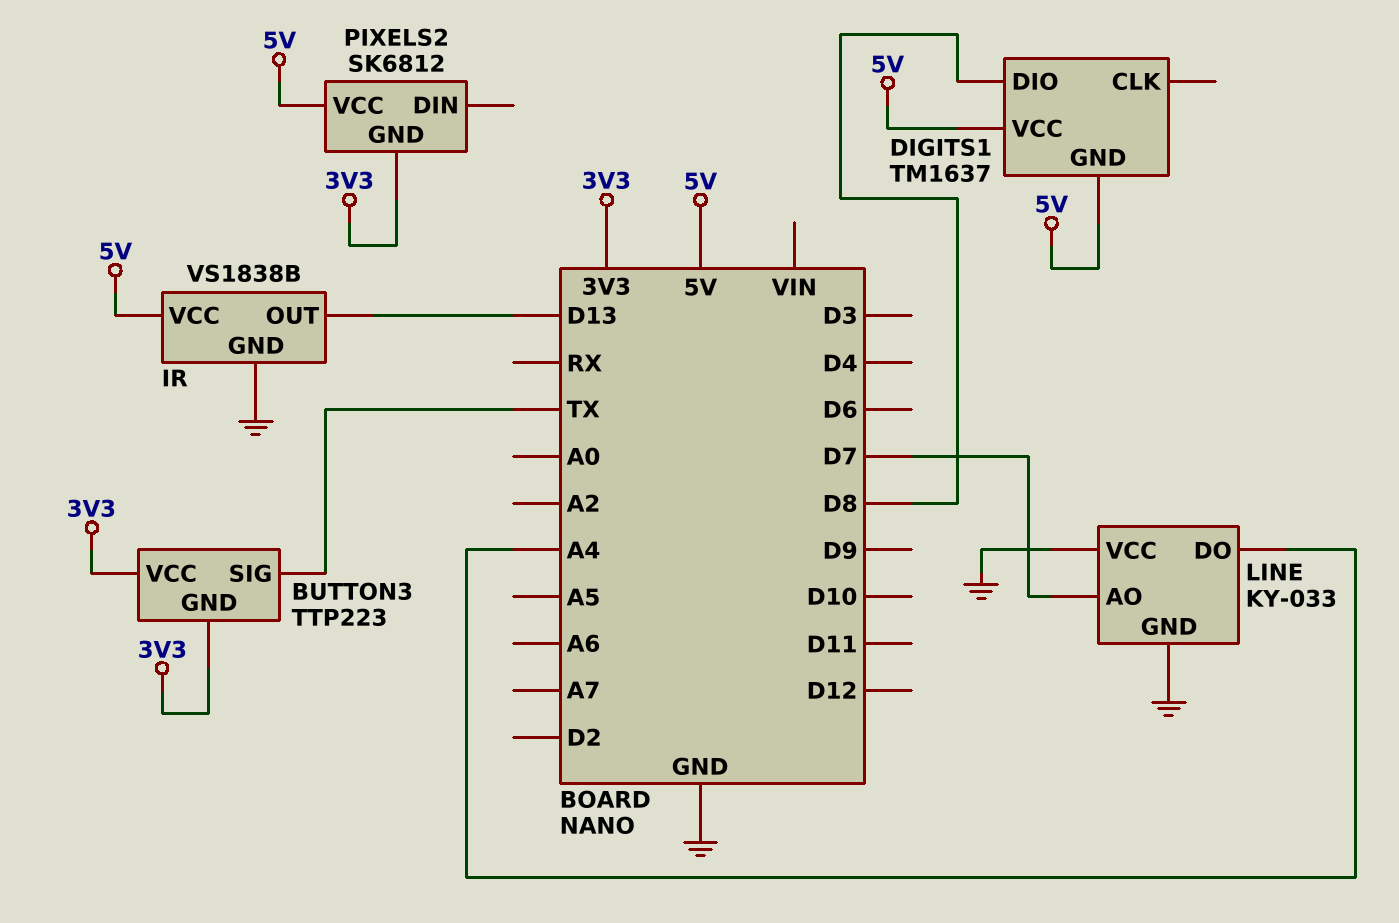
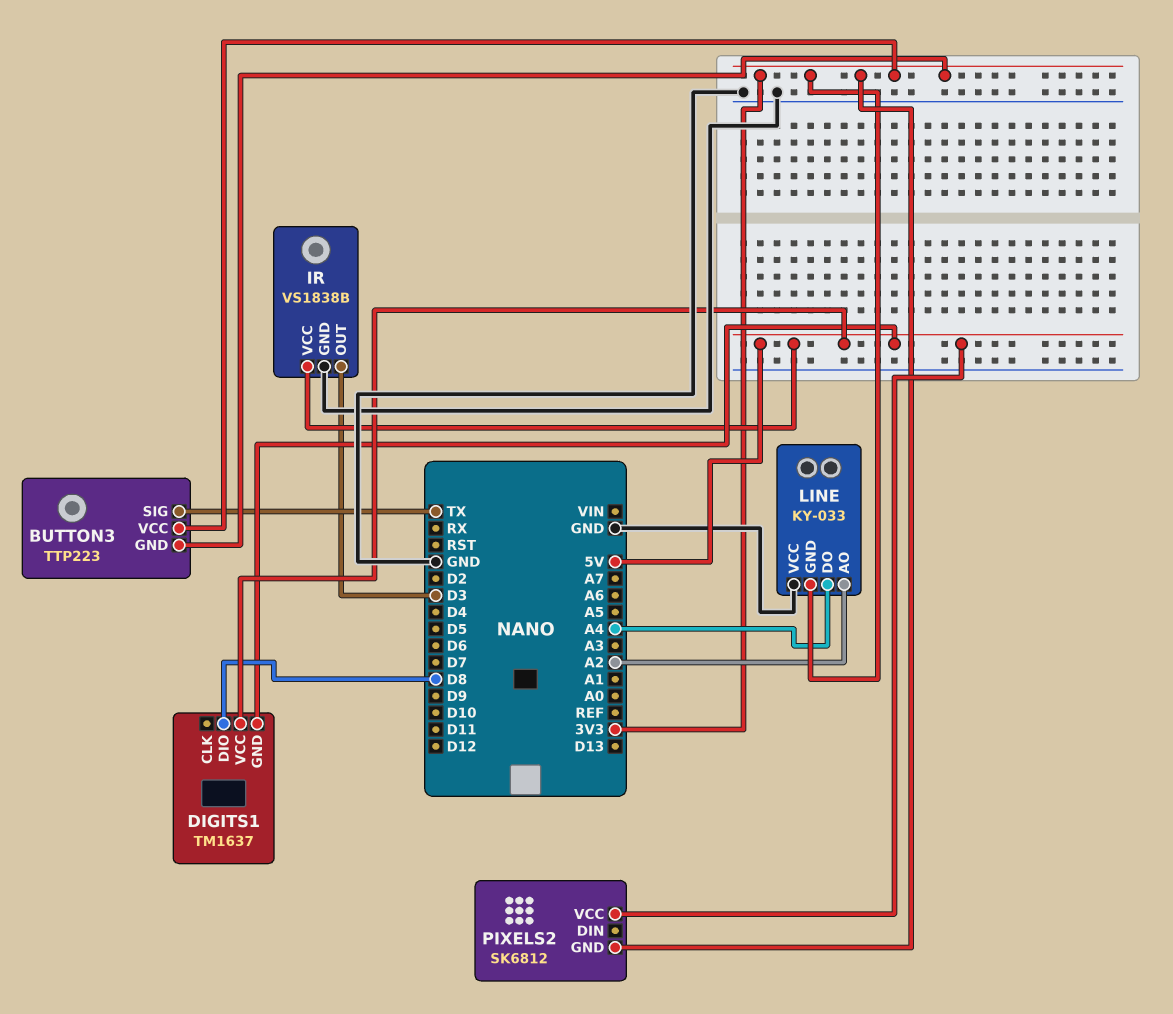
IR pin OUT: D13 -> D3
LINE pin AO: D7 -> A2
LINE pin GND: GND -> 3V3

